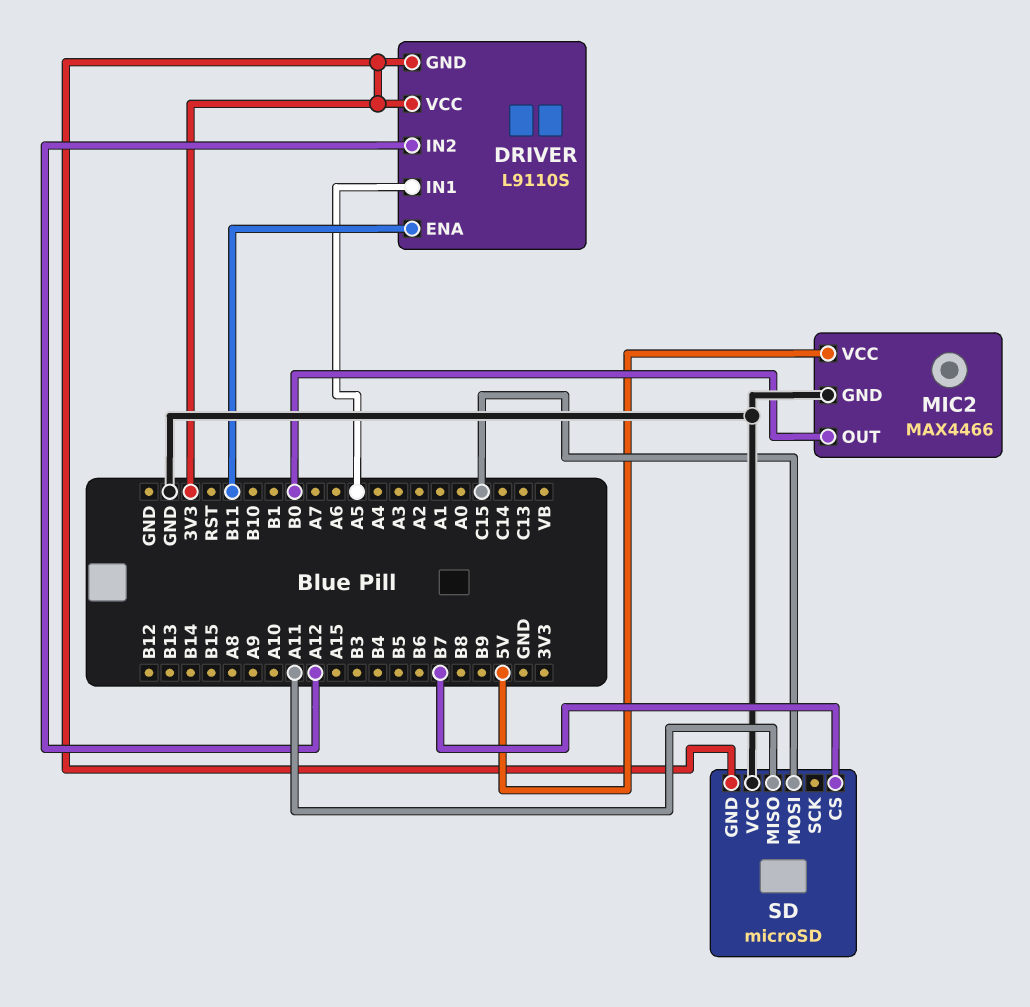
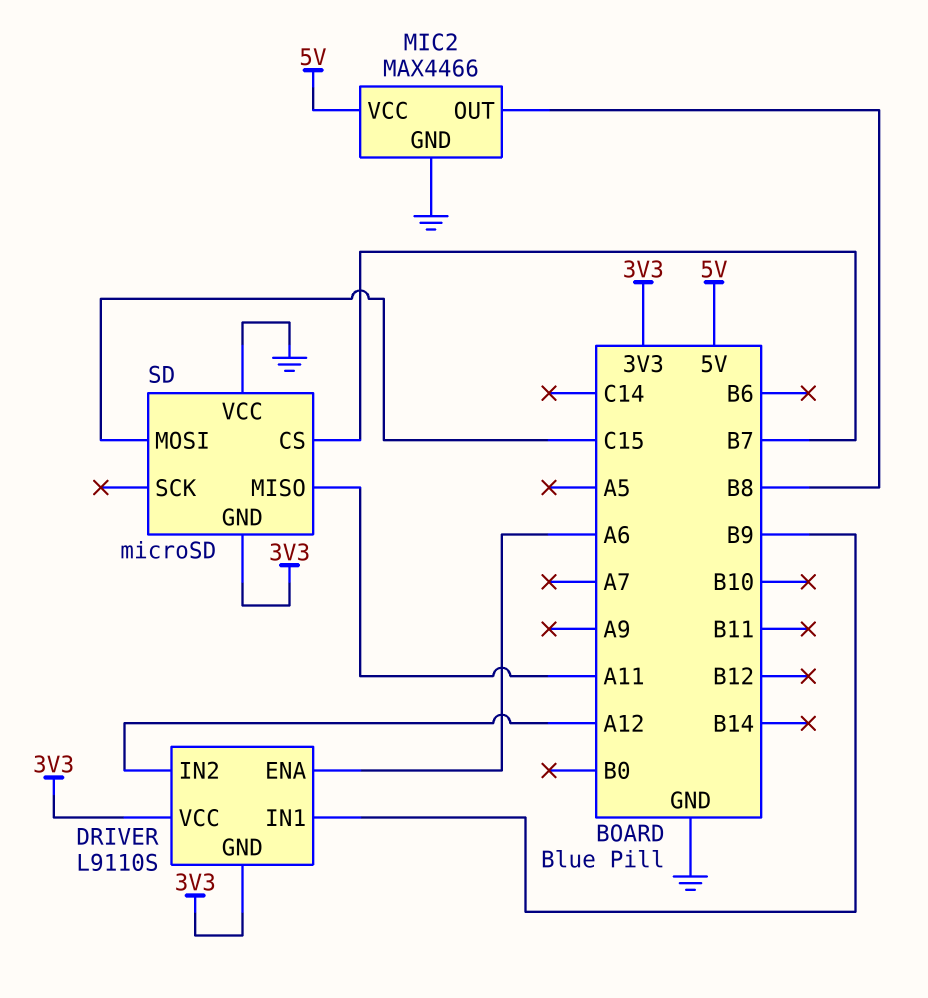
DRIVER pin ENA: B11 -> A6
DRIVER pin IN1: A5 -> B9
MIC2 pin OUT: B0 -> B8

